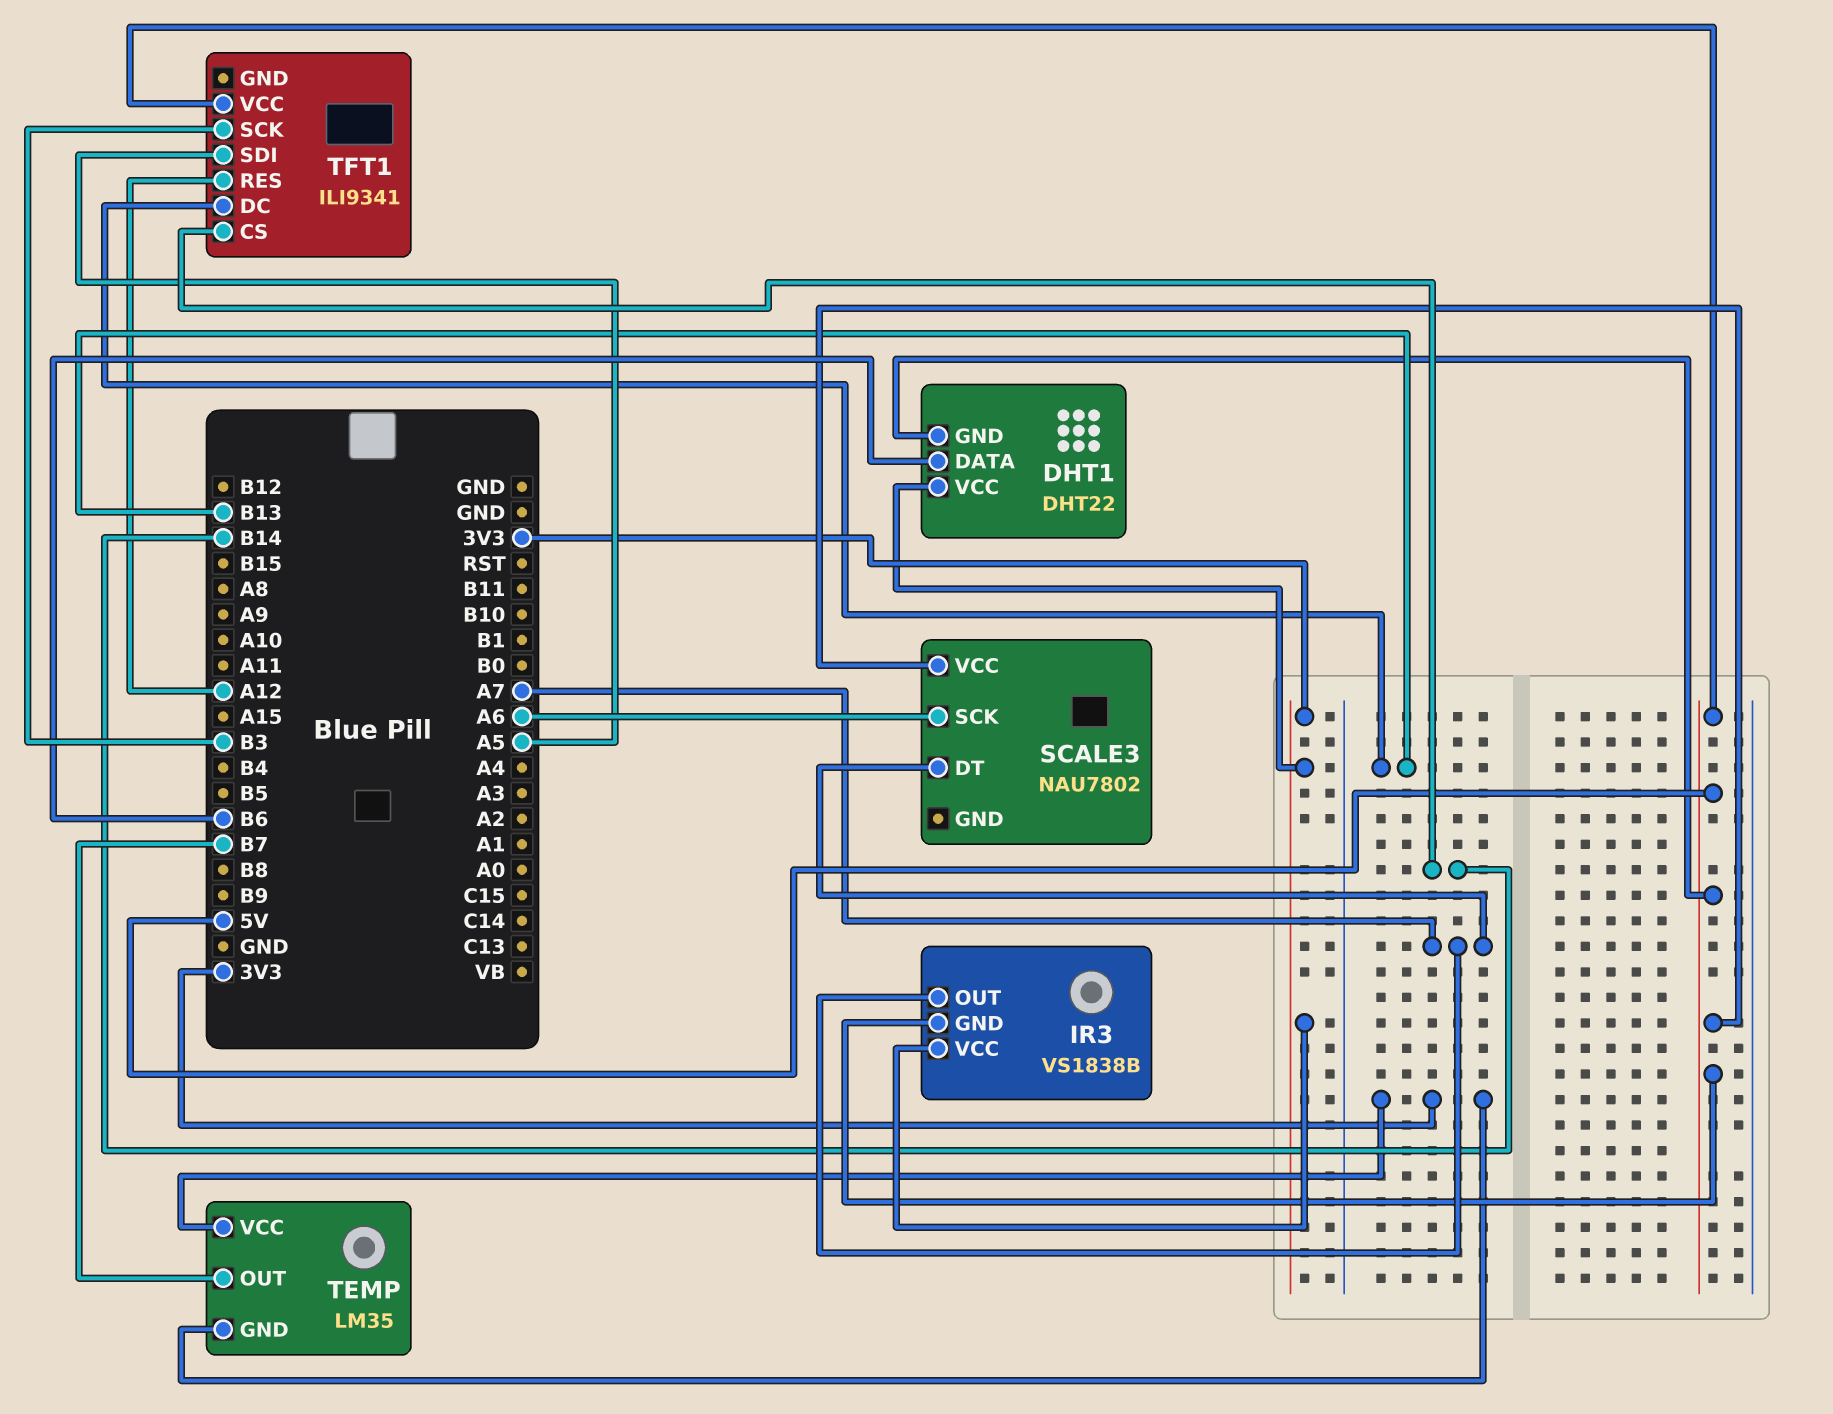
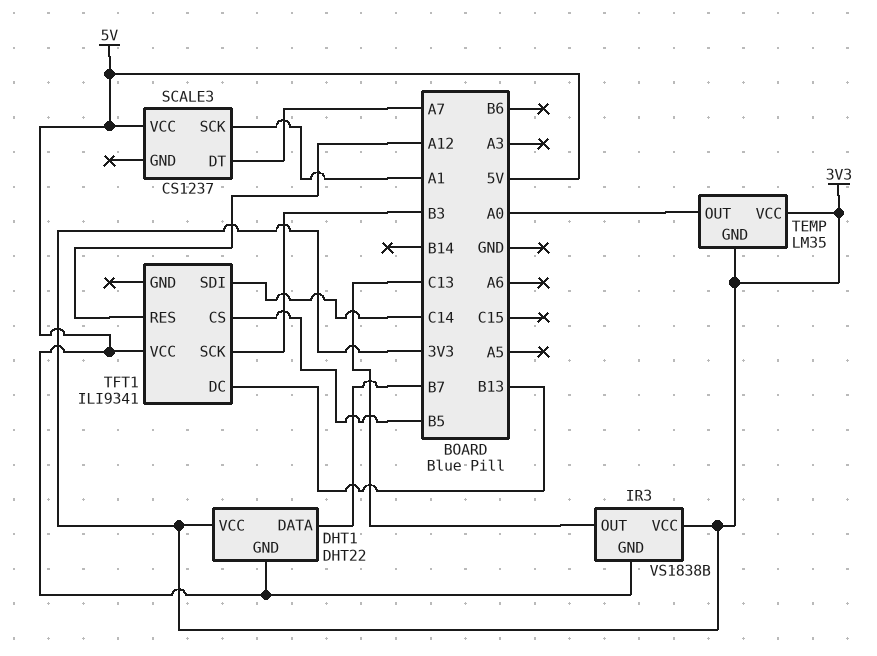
DHT1 pin DATA: B6 -> B7
IR3 pin OUT: A7 -> C13
SCALE3: NAU7802 -> CS1237
SCALE3 pin SCK: A6 -> A1
TEMP pin OUT: B7 -> A0
TFT1 pin CS: B14 -> B5
TFT1 pin SDI: A5 -> C14

